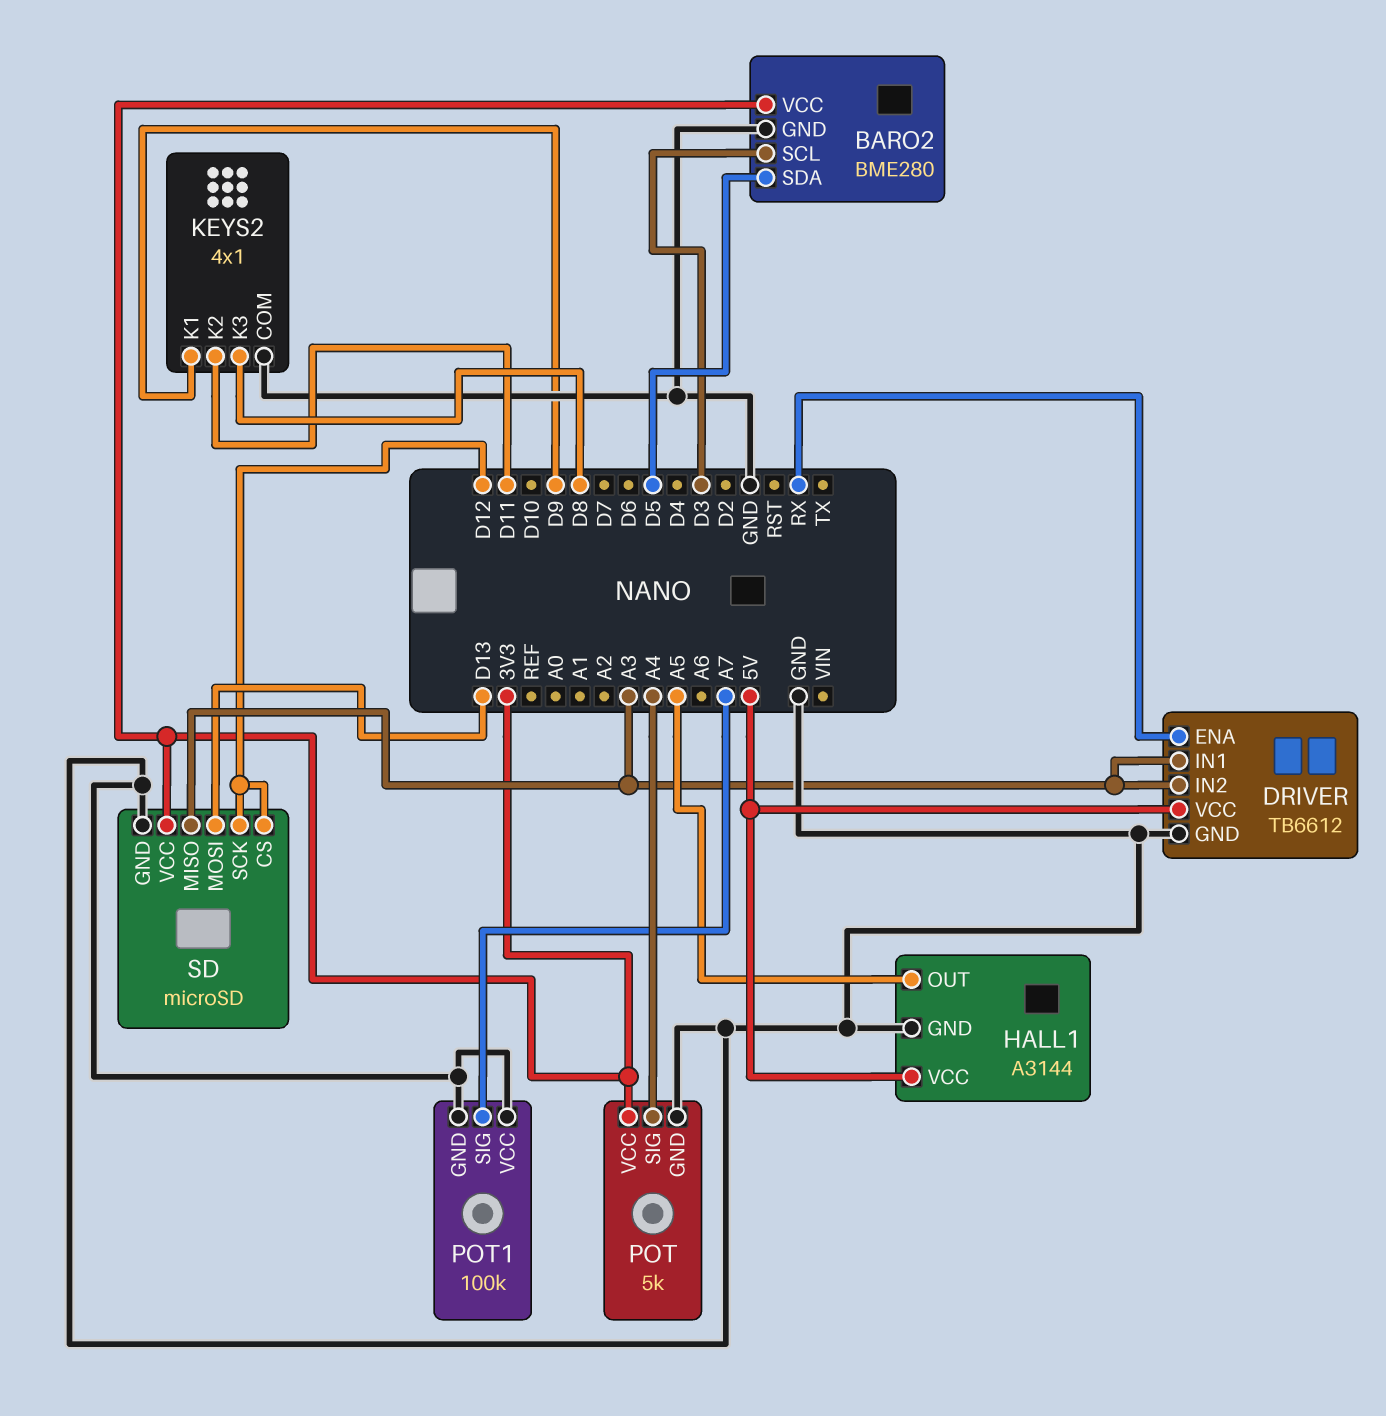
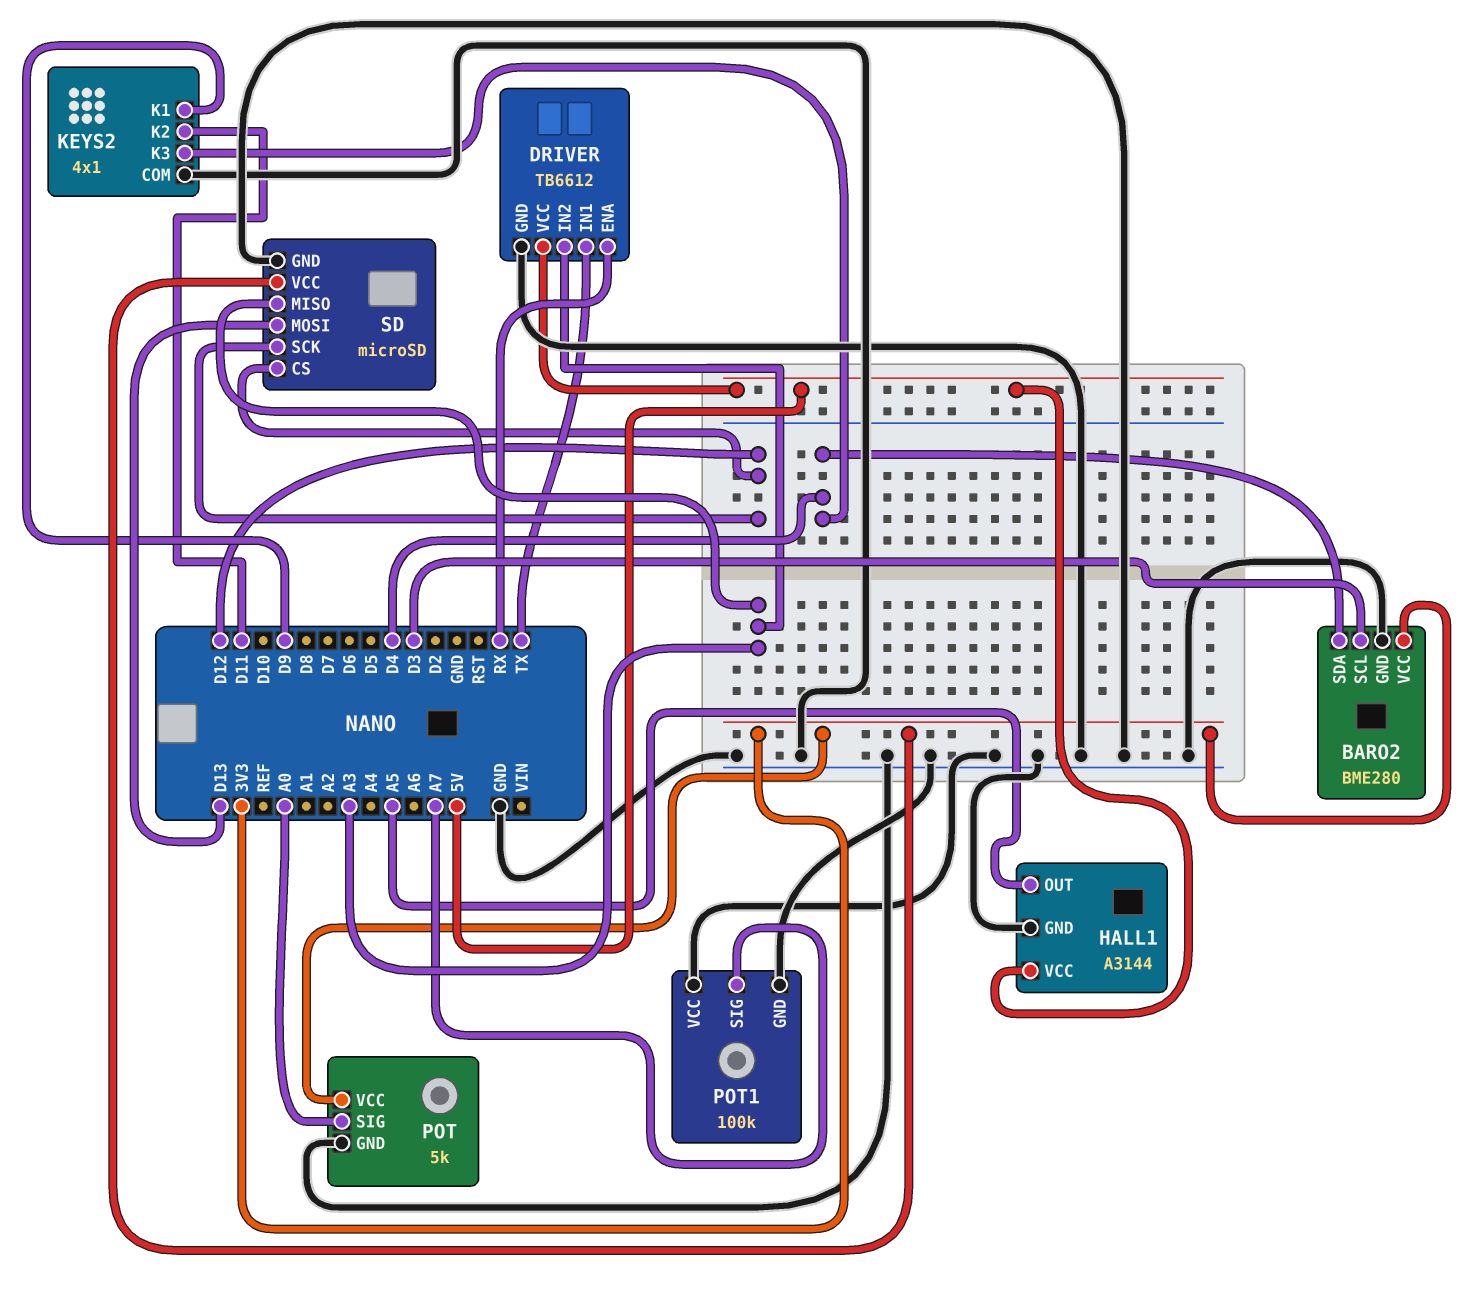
BARO2 pin SDA: D5 -> D4
DRIVER pin IN1: A3 -> TX
KEYS2 pin K3: D8 -> D4
POT pin SIG: A4 -> A0

